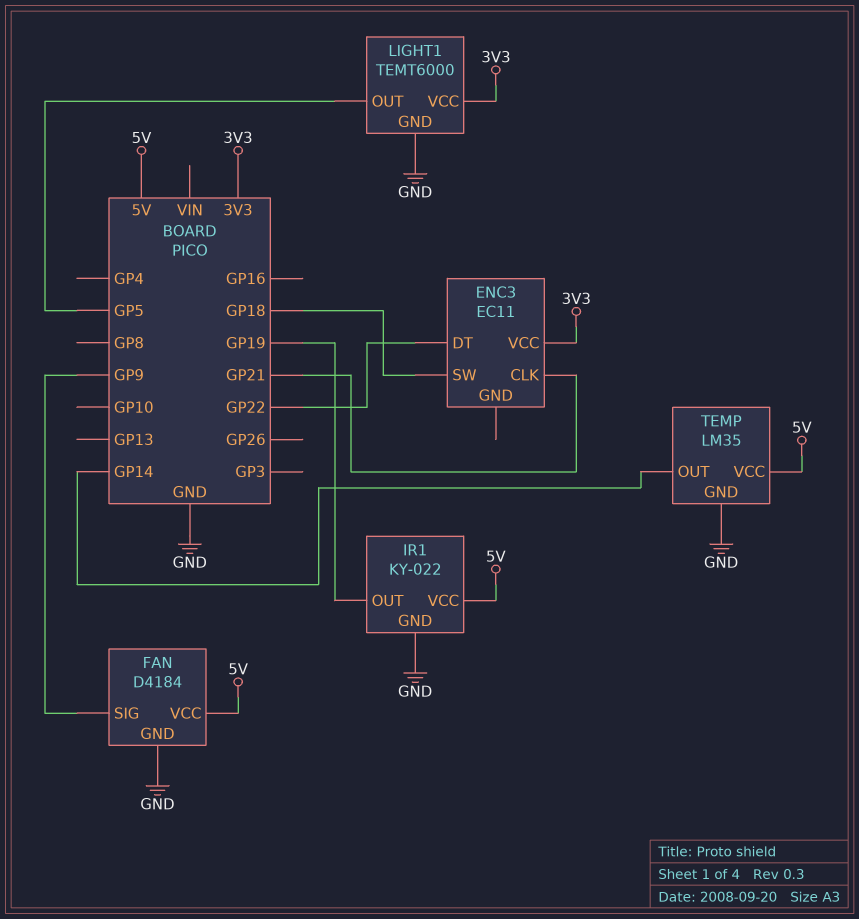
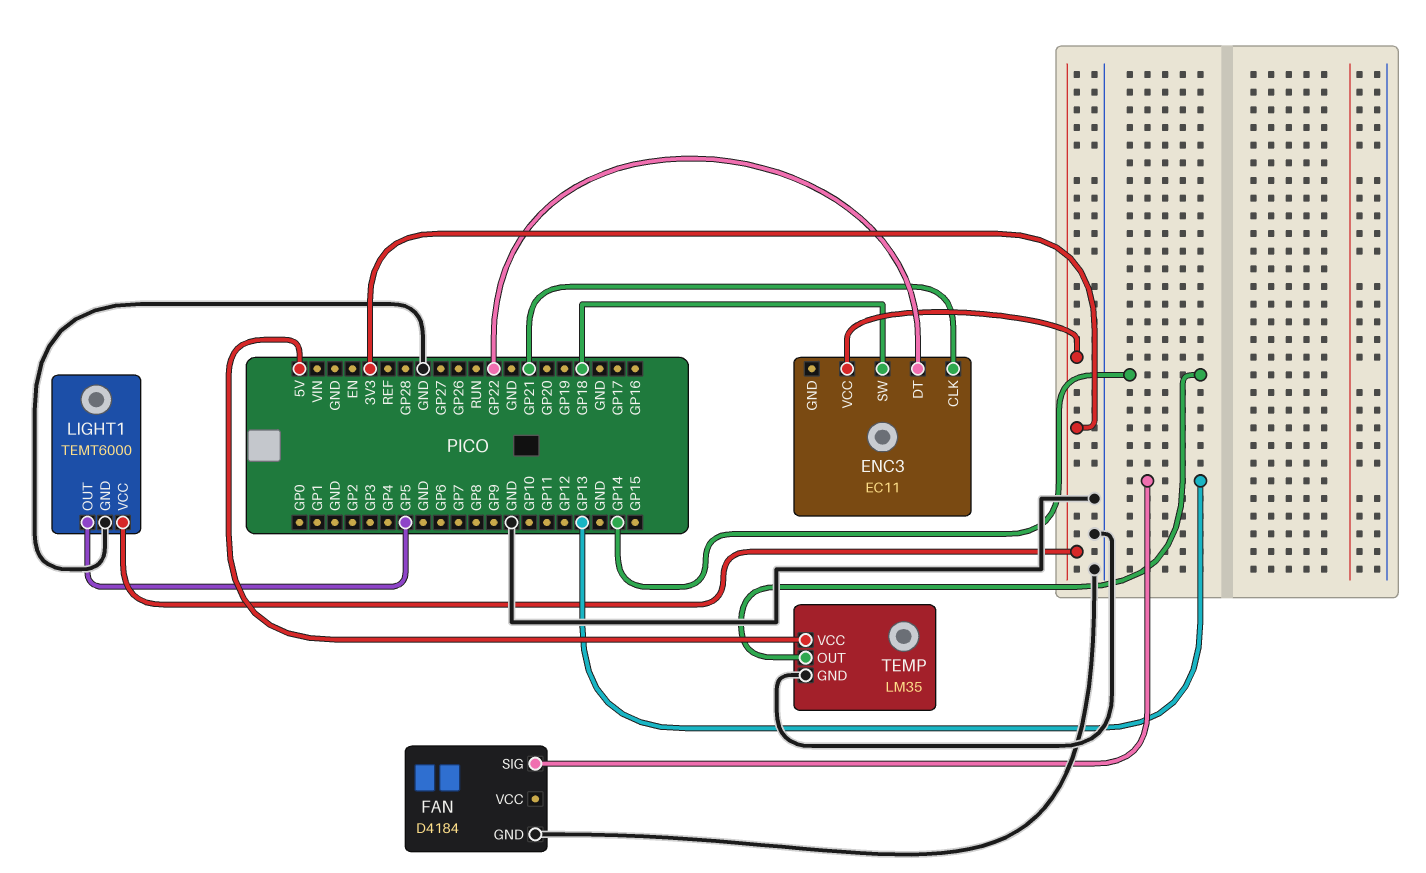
FAN pin SIG: GP9 -> GP13
FAN pin VCC: 5V -> none
IR1: KY-022 -> none
IR1 pin GND: GND -> none
IR1 pin OUT: GP19 -> none
IR1 pin VCC: 5V -> none

